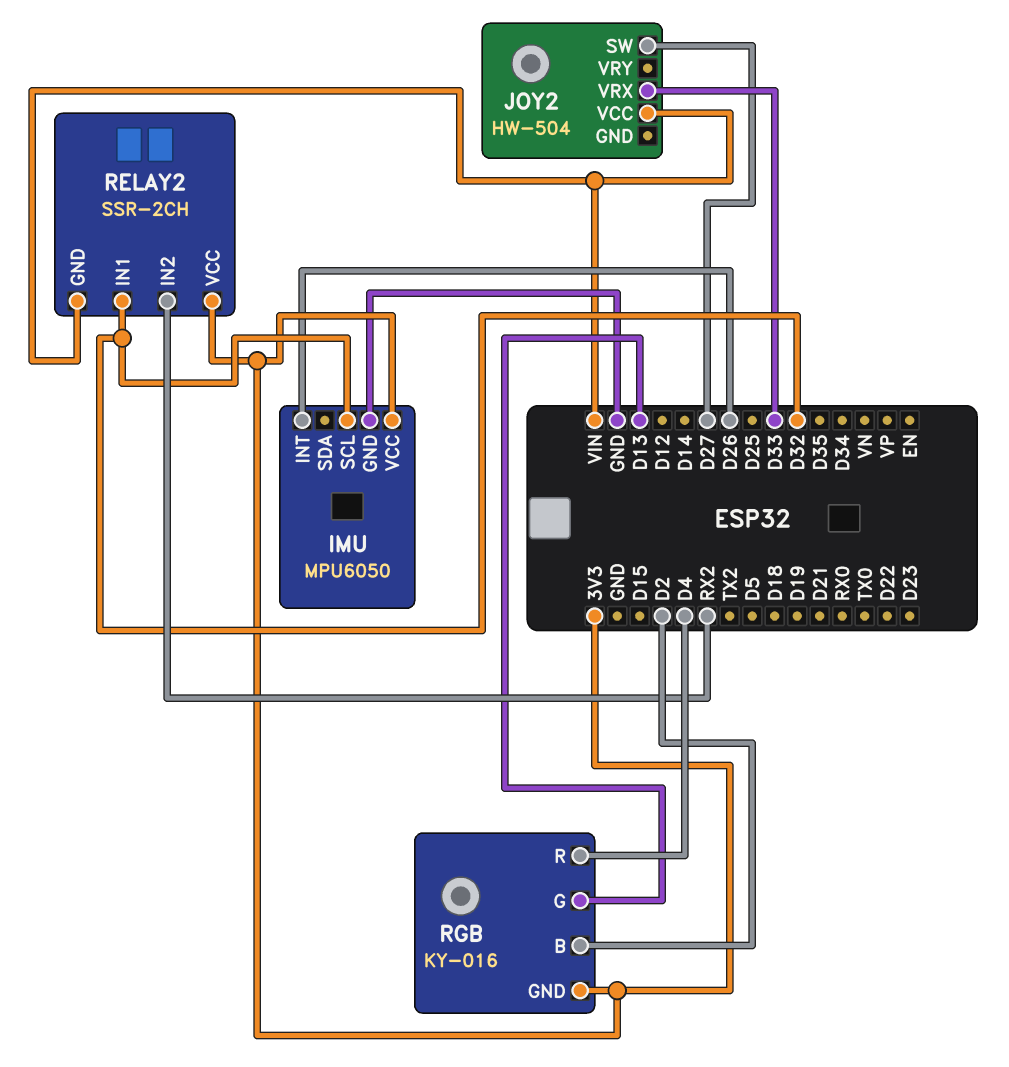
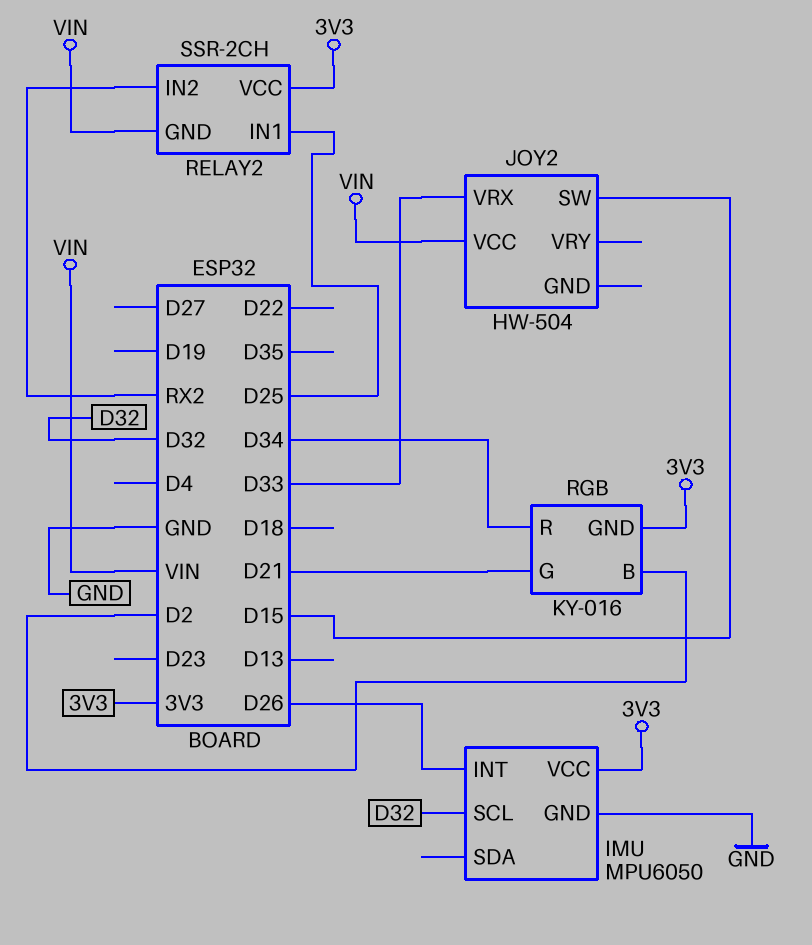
JOY2 pin SW: D27 -> D15
RELAY2 pin IN1: D32 -> D25
RGB pin G: D13 -> D21
RGB pin R: D4 -> D34

